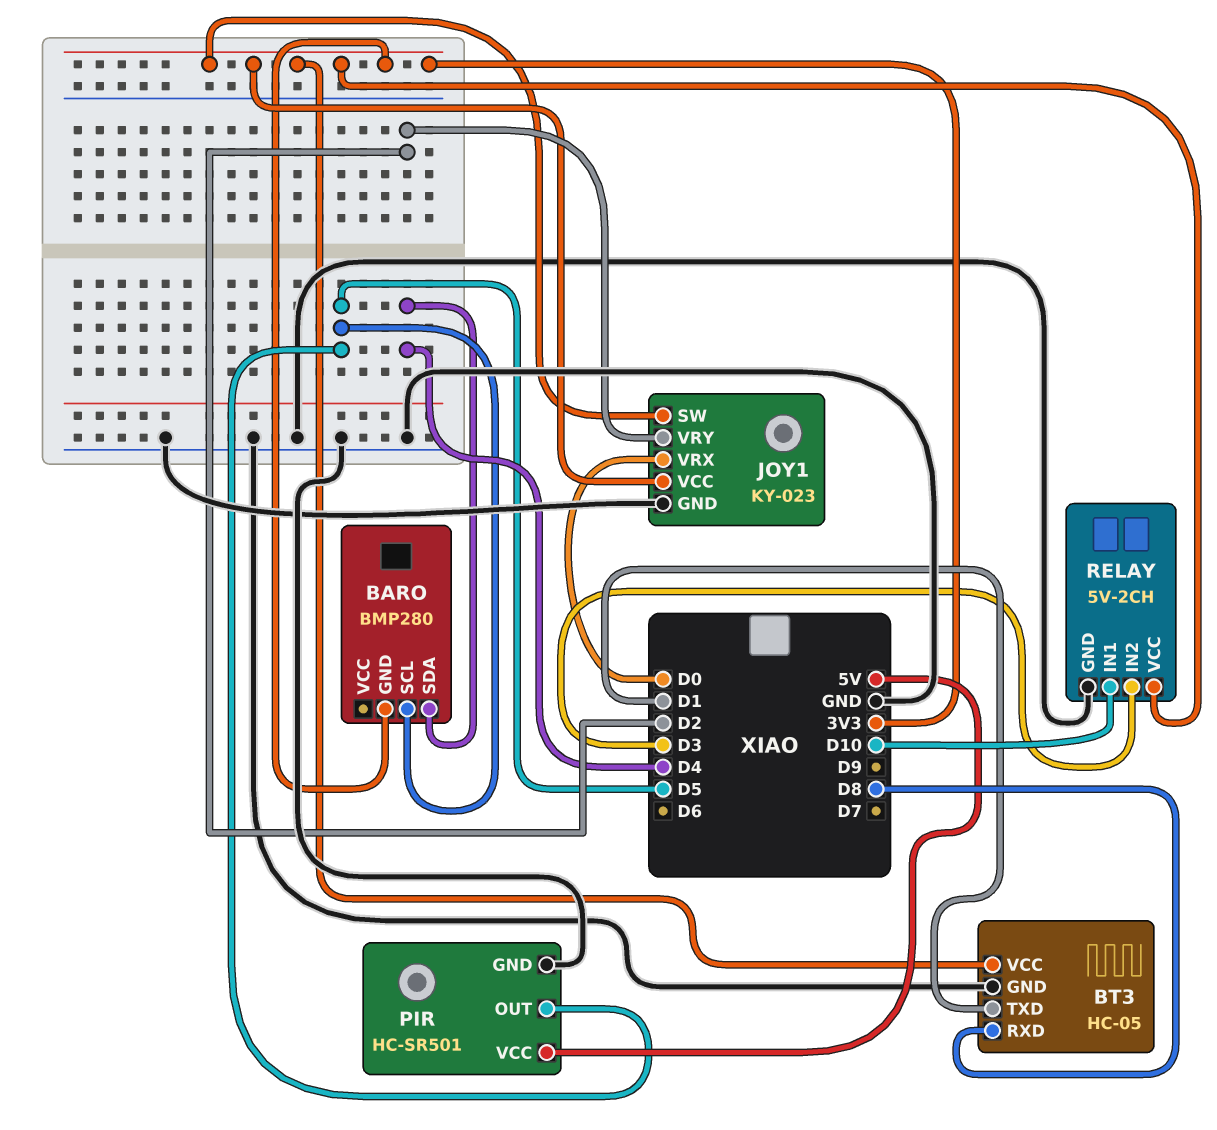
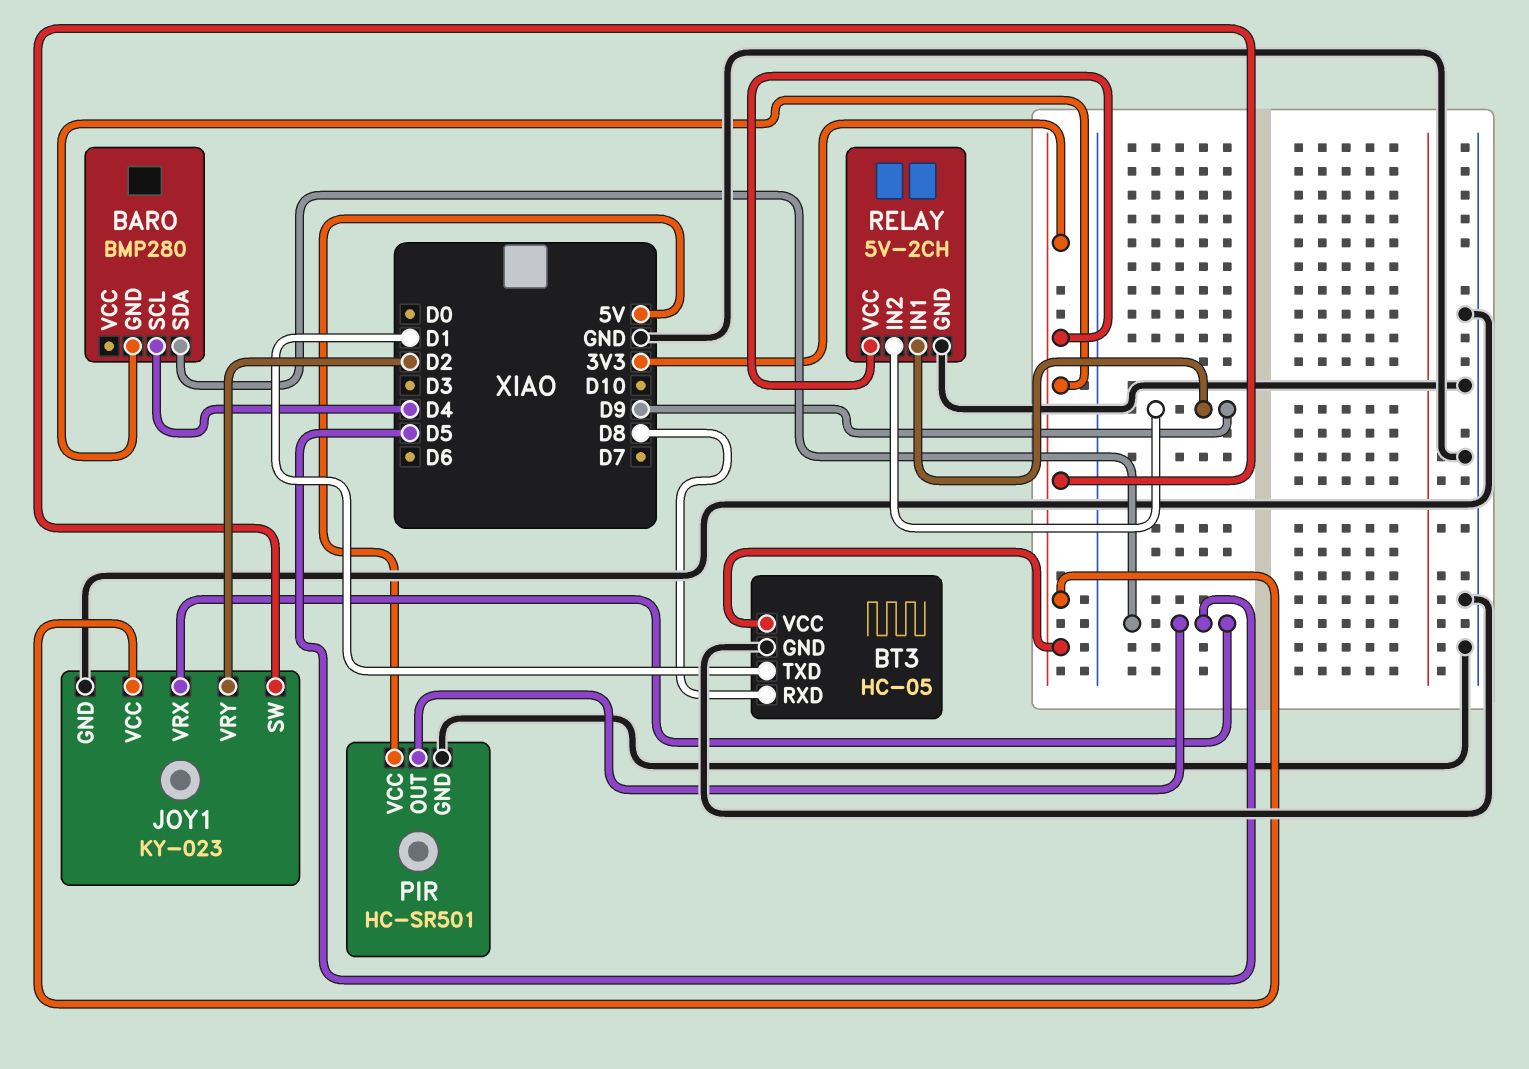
BARO pin SCL: D5 -> D4
BARO pin SDA: D4 -> D5
JOY1 pin VRX: D0 -> D5
RELAY pin IN1: D10 -> D9
RELAY pin IN2: D3 -> D9

